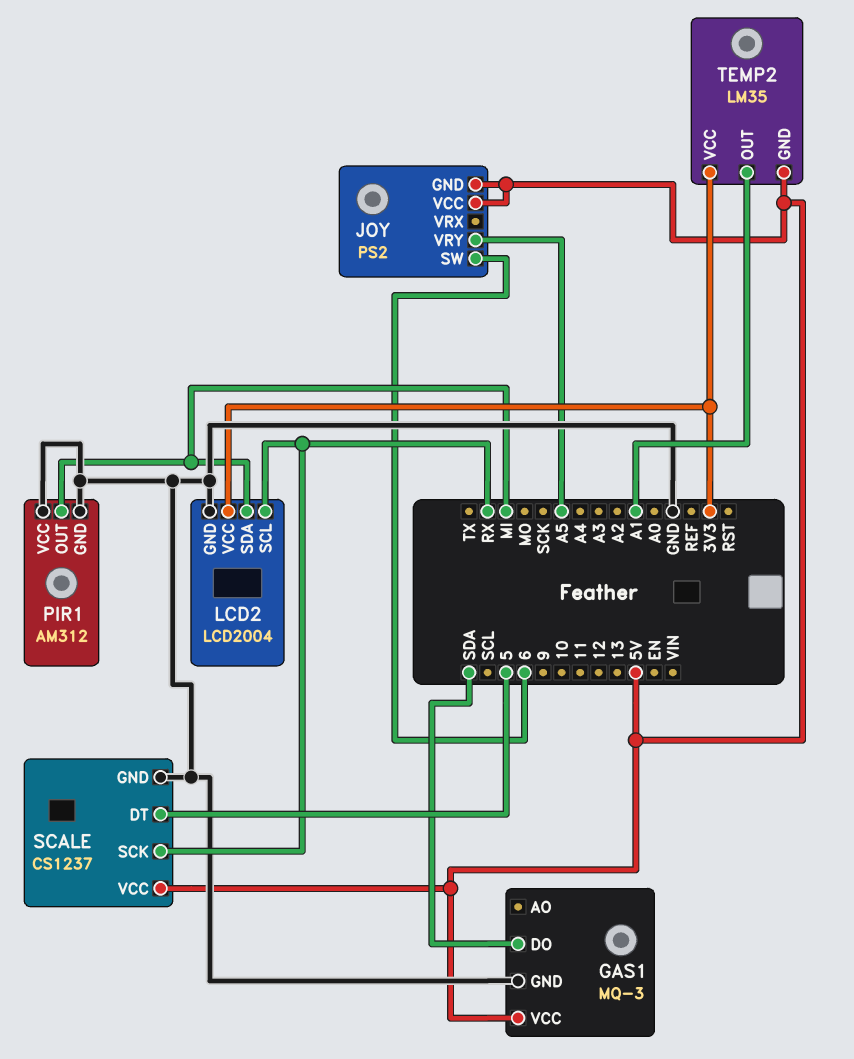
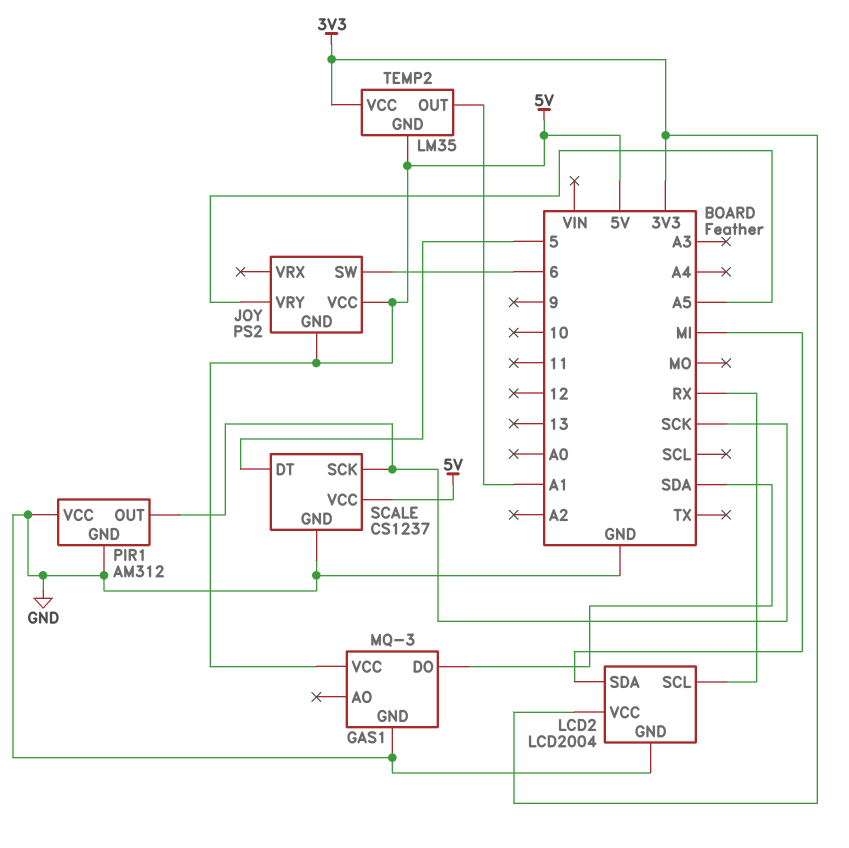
PIR1 pin OUT: MI -> SCK
SCALE pin SCK: RX -> SCK

